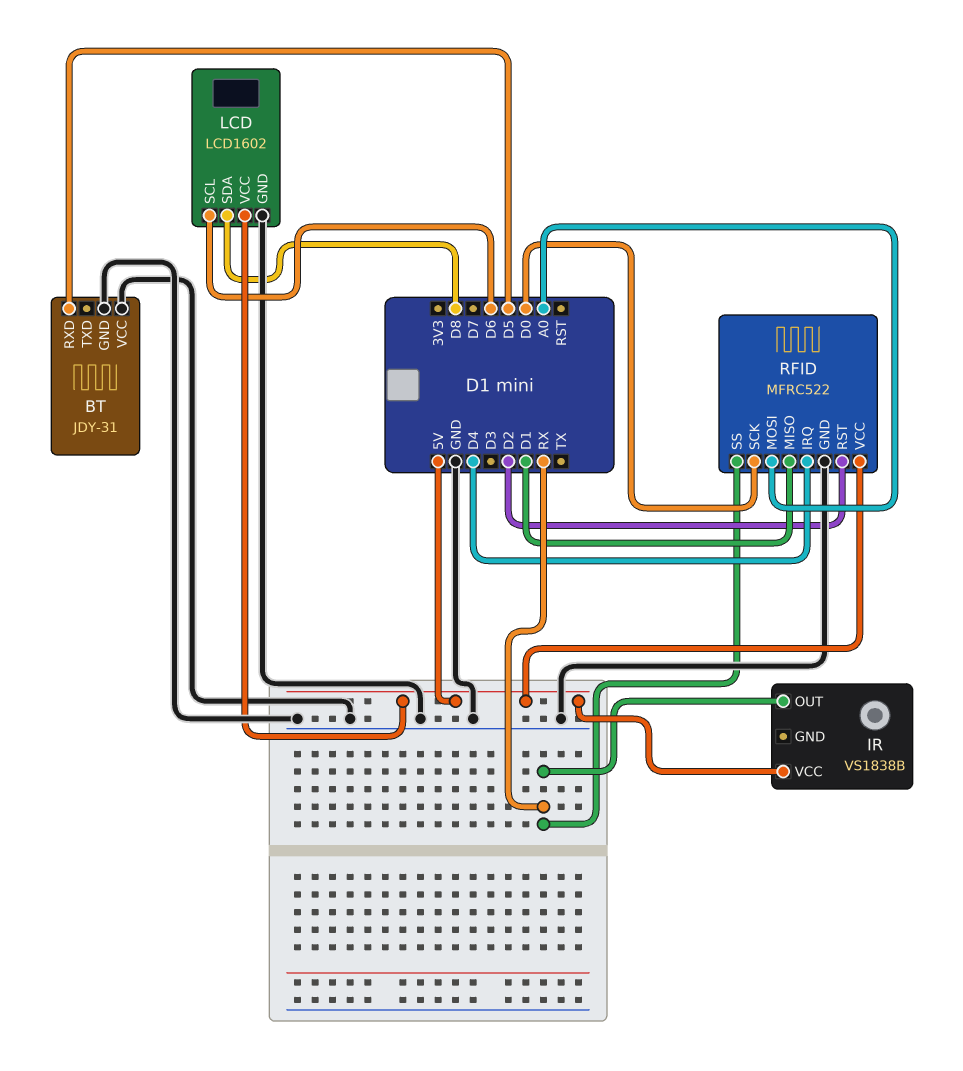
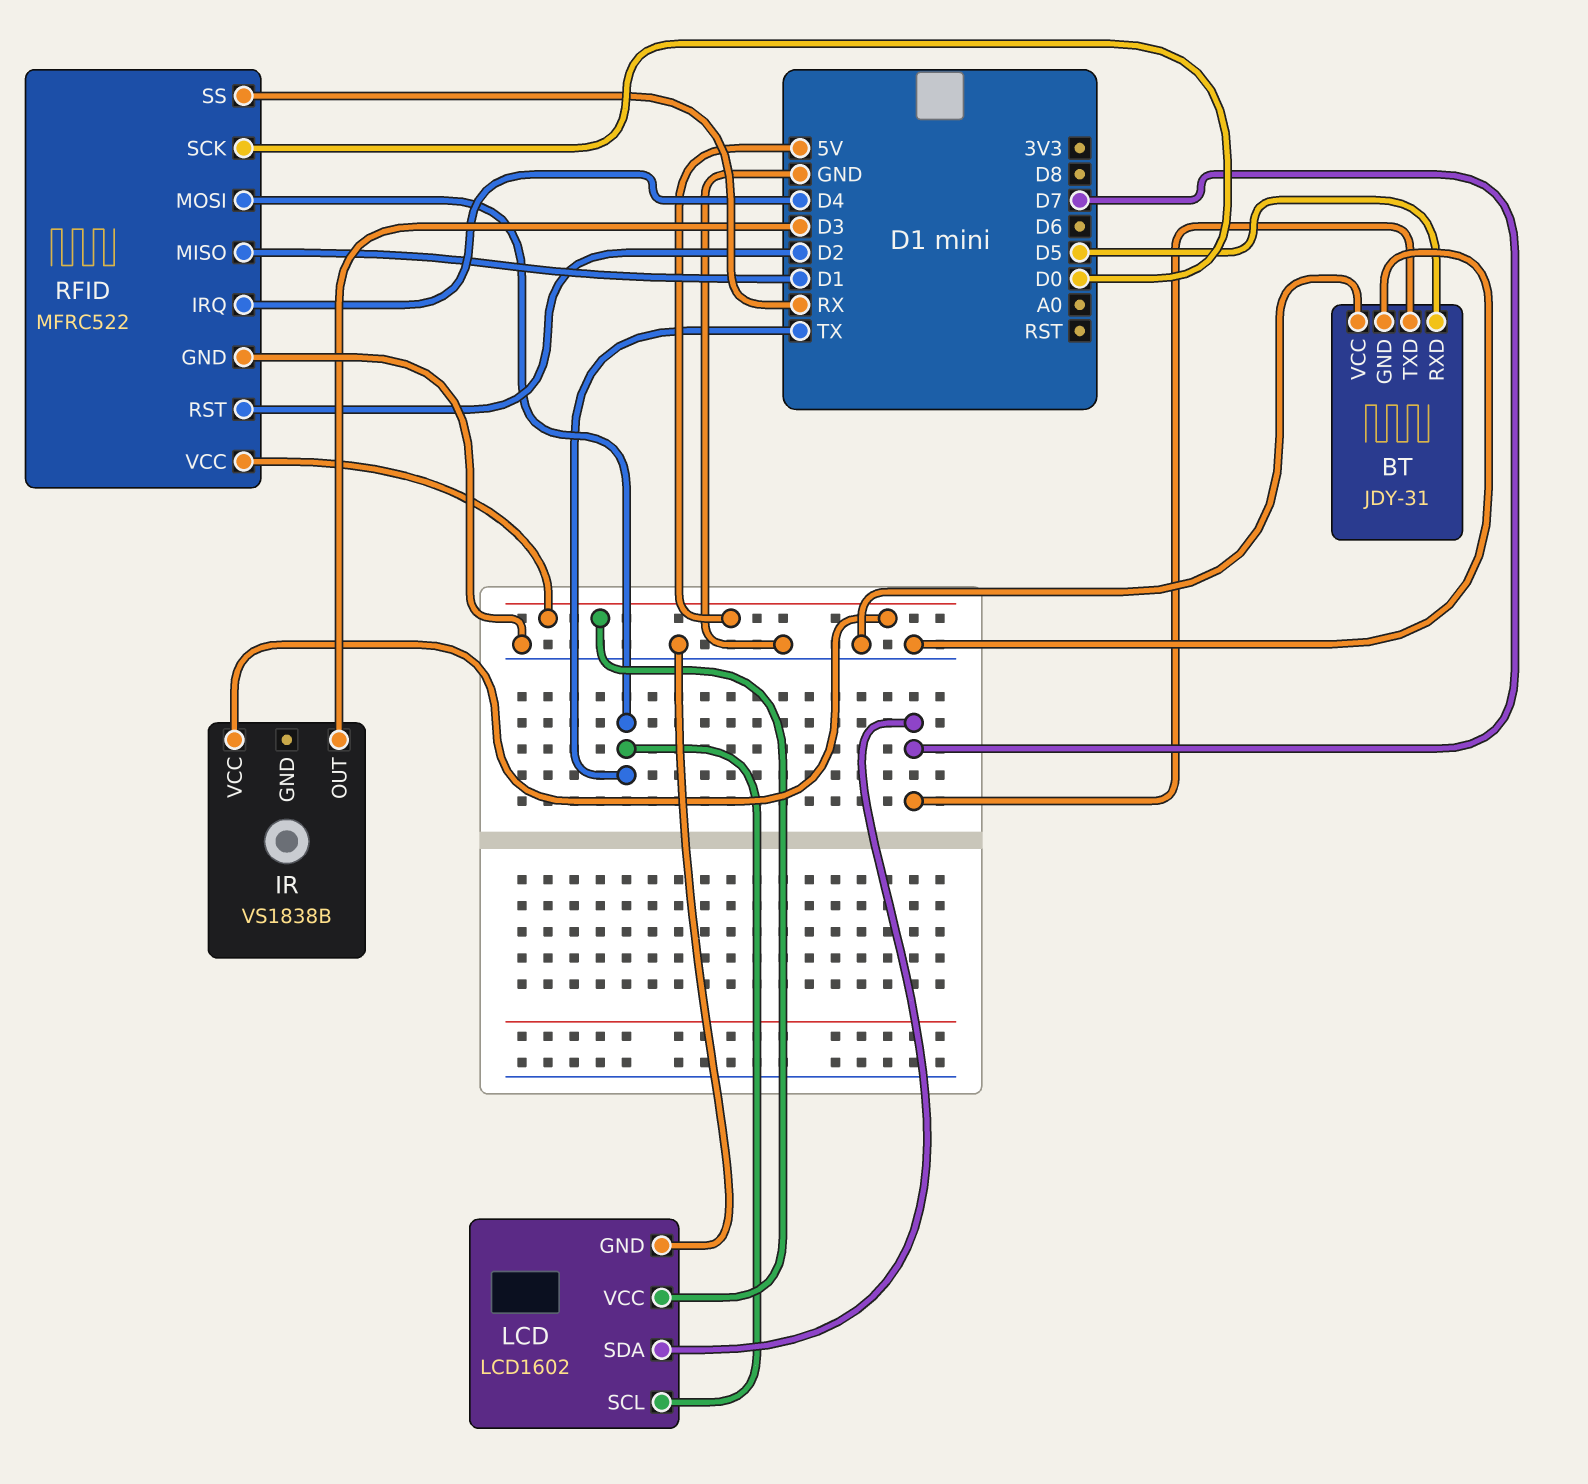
BT pin TXD: none -> D7
IR pin OUT: RX -> D3
LCD pin SCL: D6 -> TX
LCD pin SDA: D8 -> D7
RFID pin MOSI: A0 -> TX

